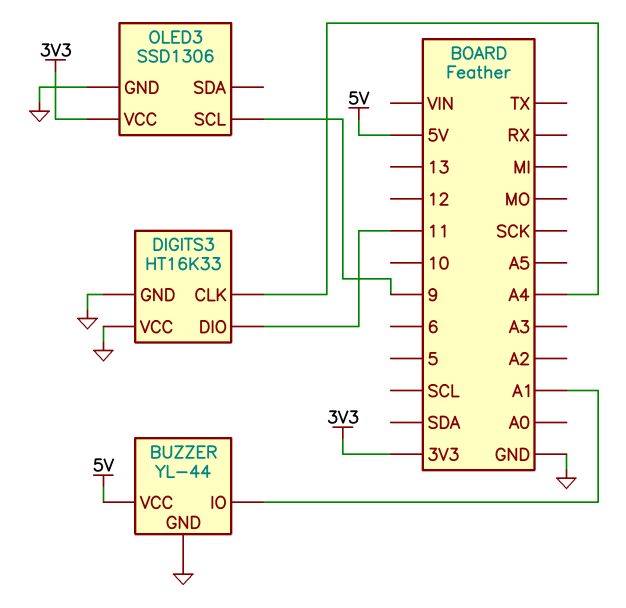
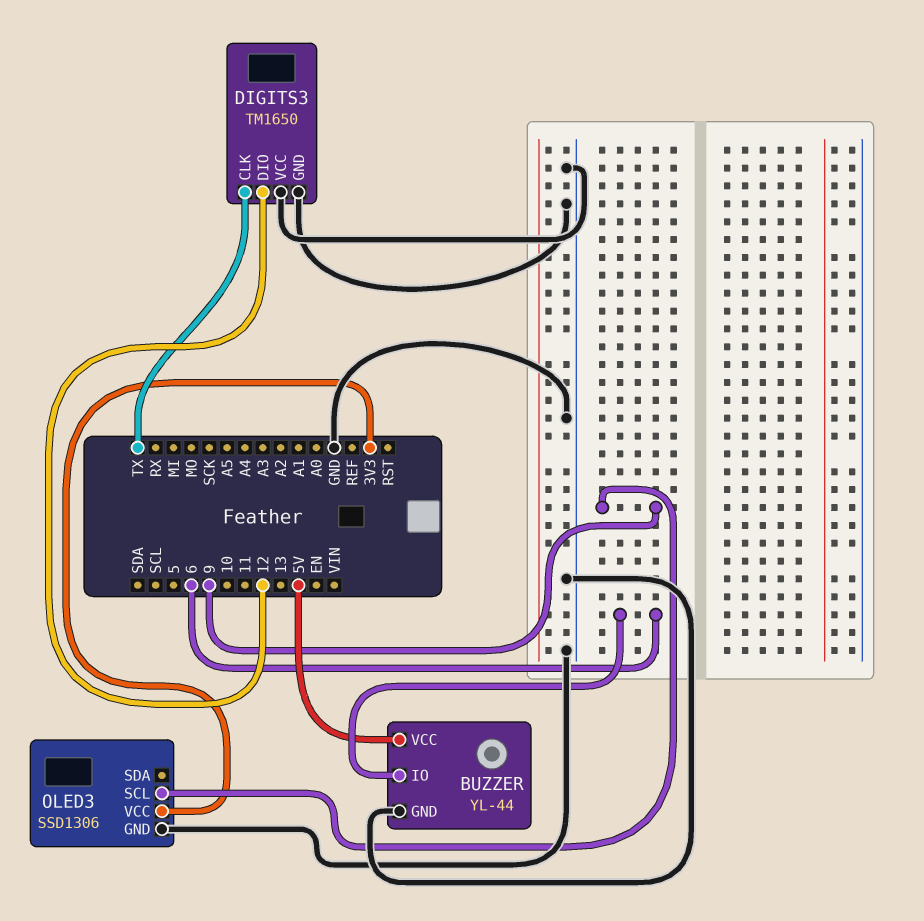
BUZZER pin IO: A1 -> 6
DIGITS3: HT16K33 -> TM1650
DIGITS3 pin CLK: A4 -> TX
DIGITS3 pin DIO: 11 -> 12

